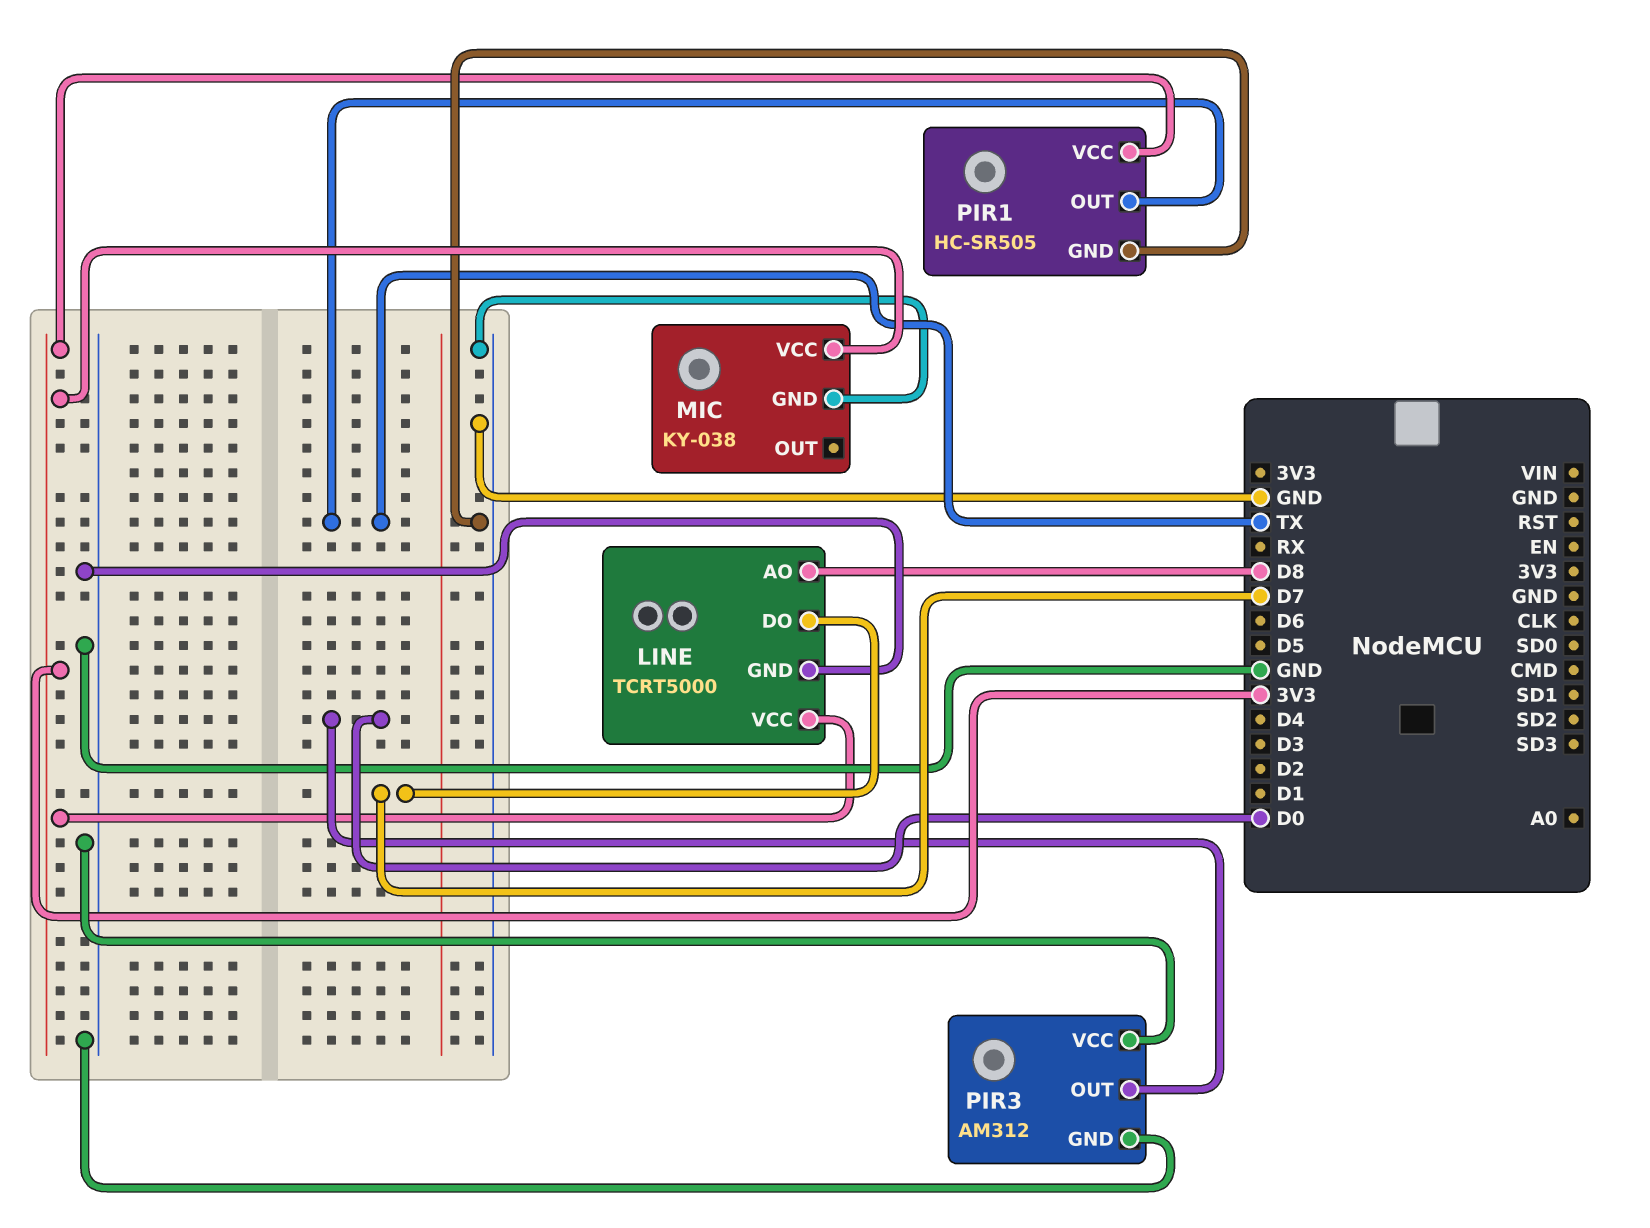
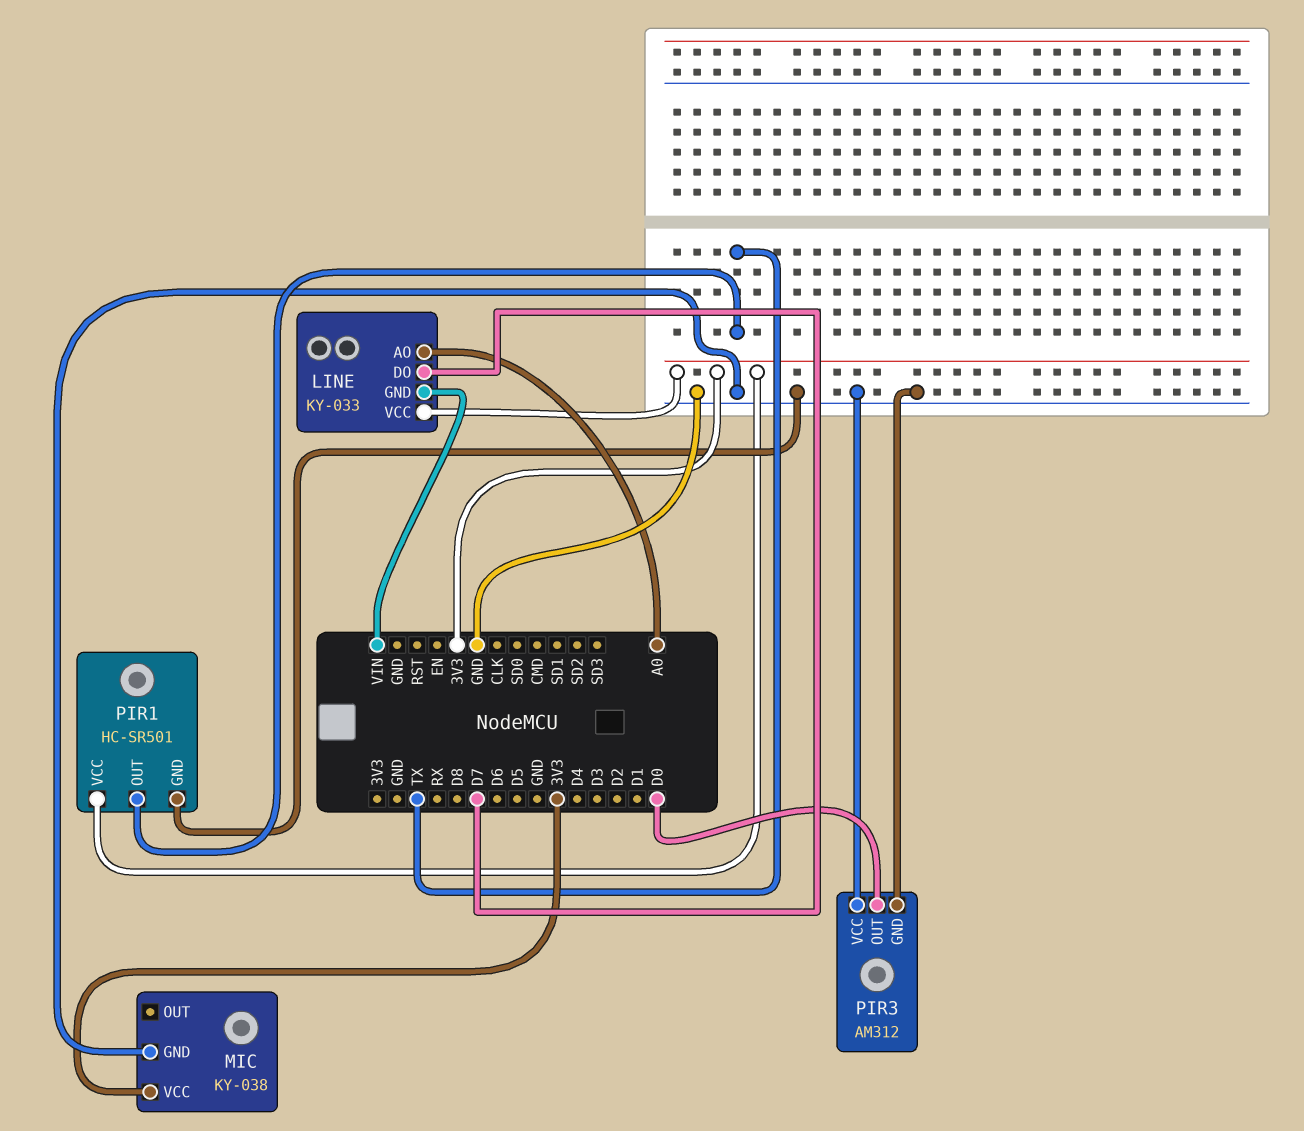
LINE: TCRT5000 -> KY-033
LINE pin AO: D8 -> A0
LINE pin GND: GND -> VIN
PIR1: HC-SR505 -> HC-SR501

